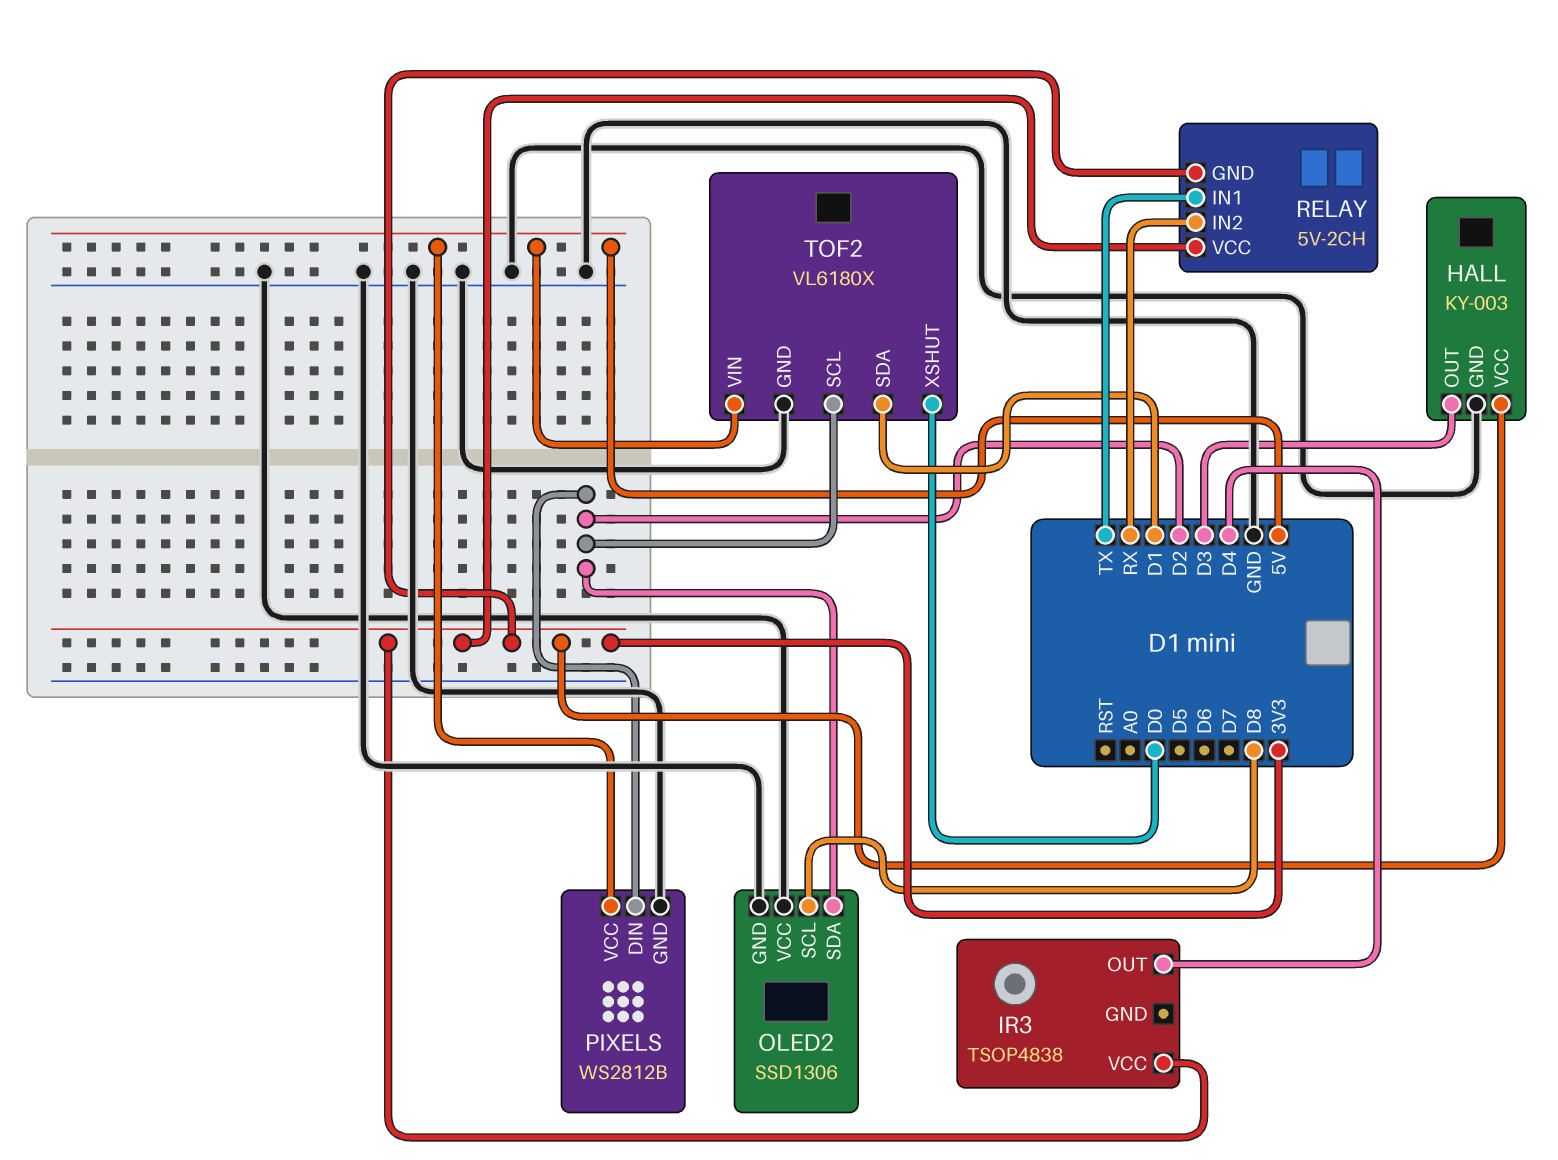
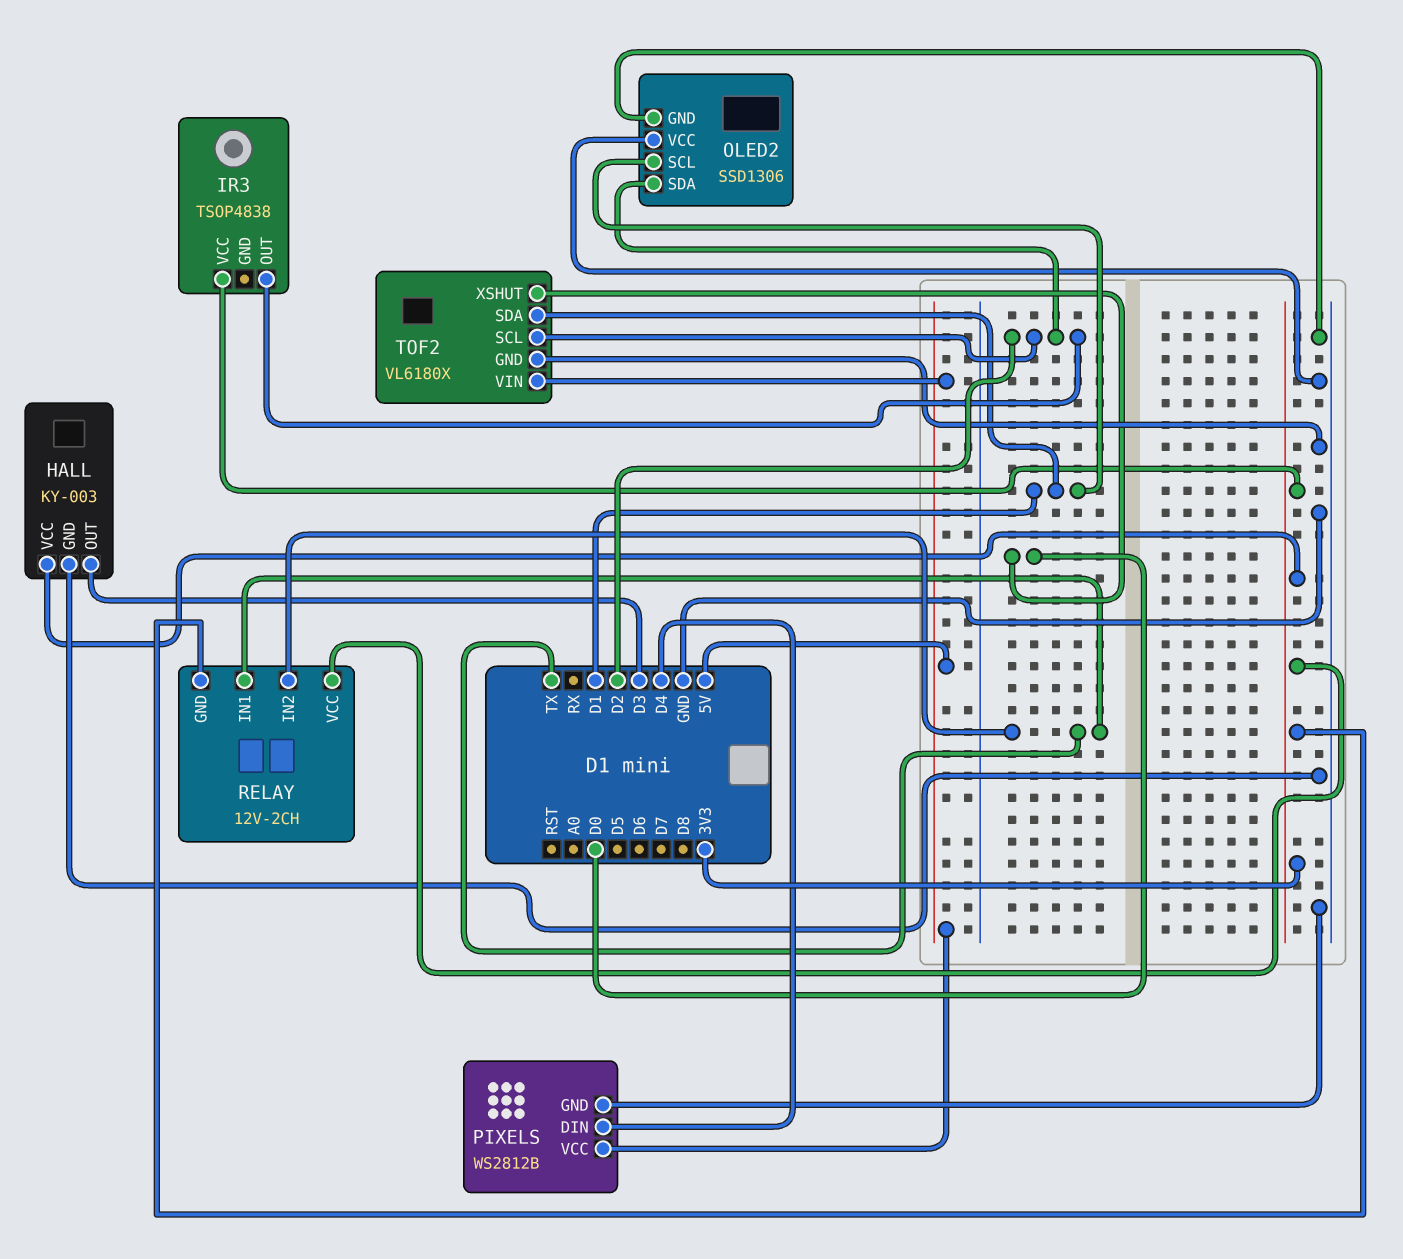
IR3 pin OUT: D4 -> D2
OLED2 pin SCL: D8 -> D1
PIXELS pin DIN: D2 -> D4
RELAY: 5V-2CH -> 12V-2CH
RELAY pin IN2: RX -> TX

